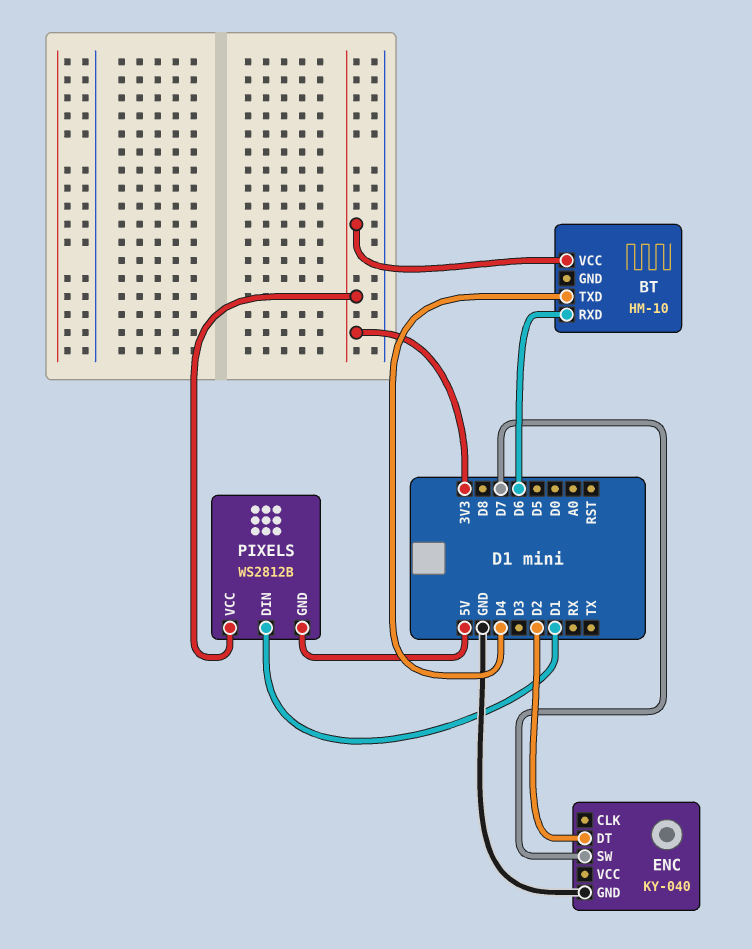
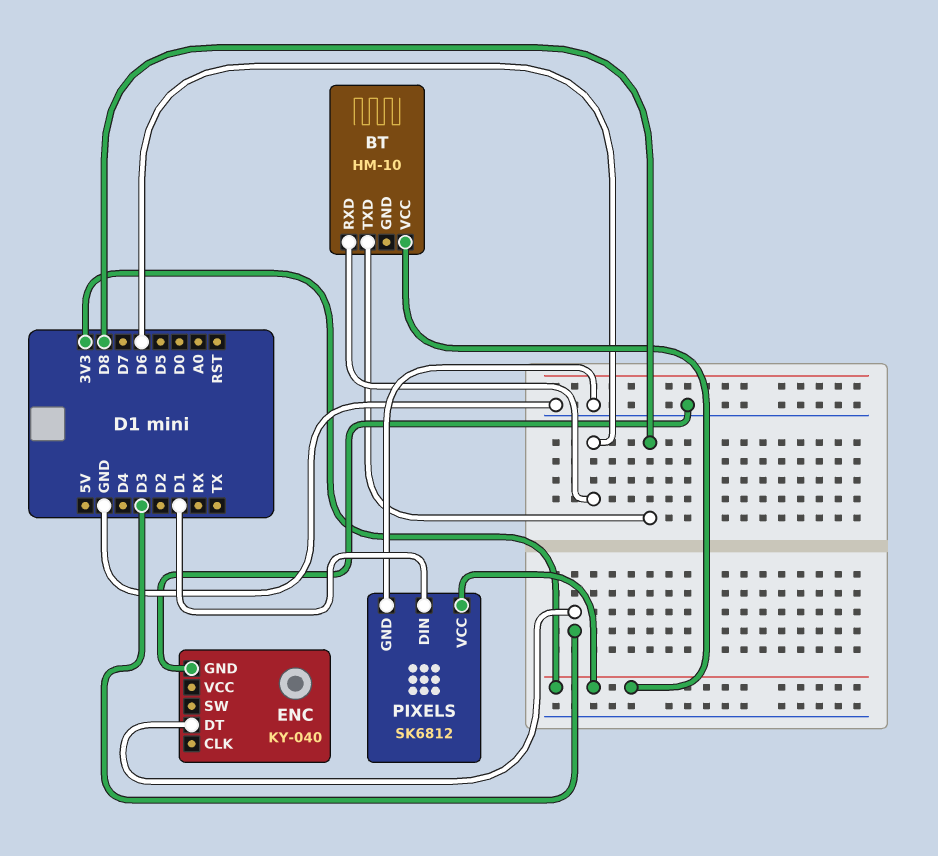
BT pin TXD: D4 -> D8
ENC pin DT: D2 -> D3
ENC pin SW: D7 -> none
PIXELS: WS2812B -> SK6812
PIXELS pin GND: 5V -> GND

